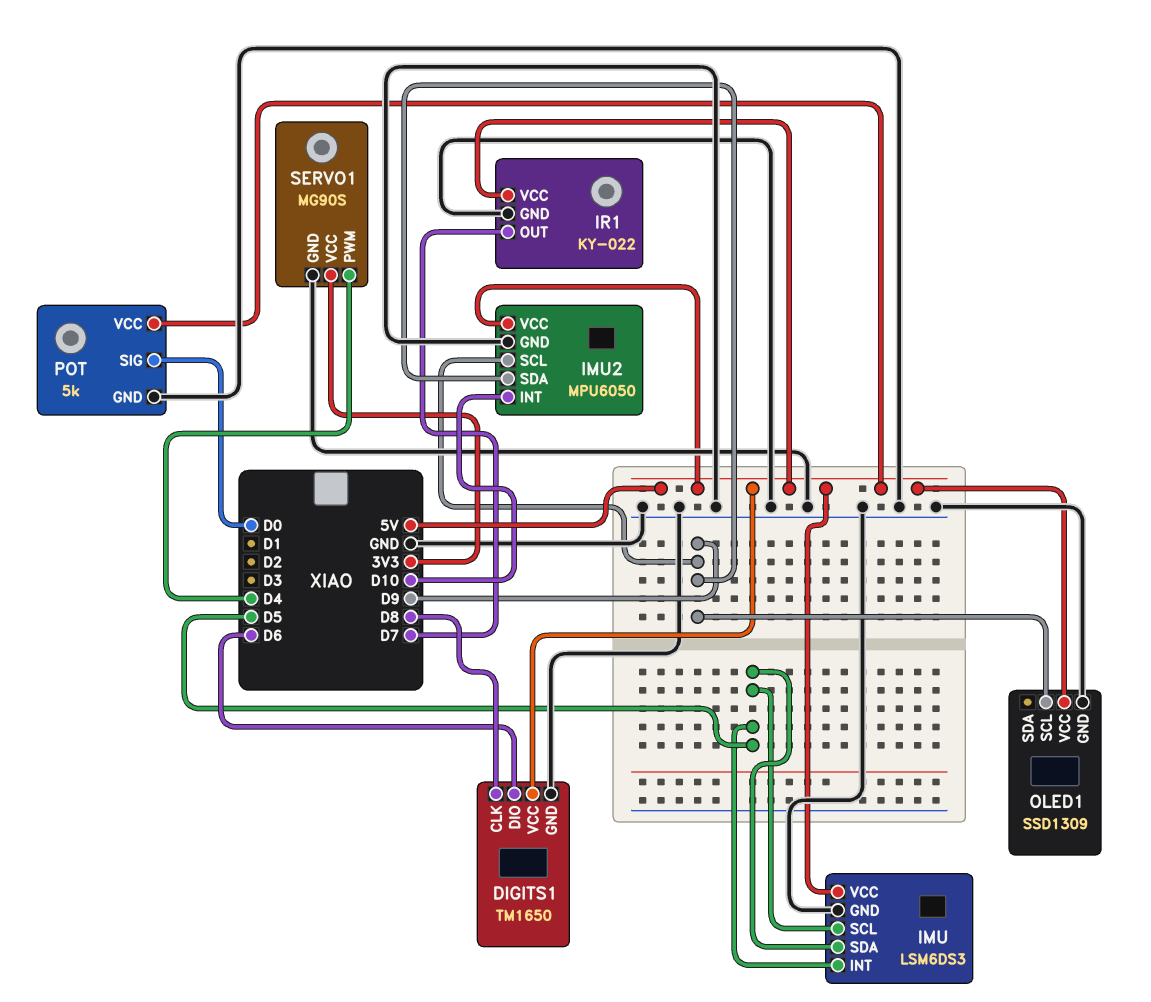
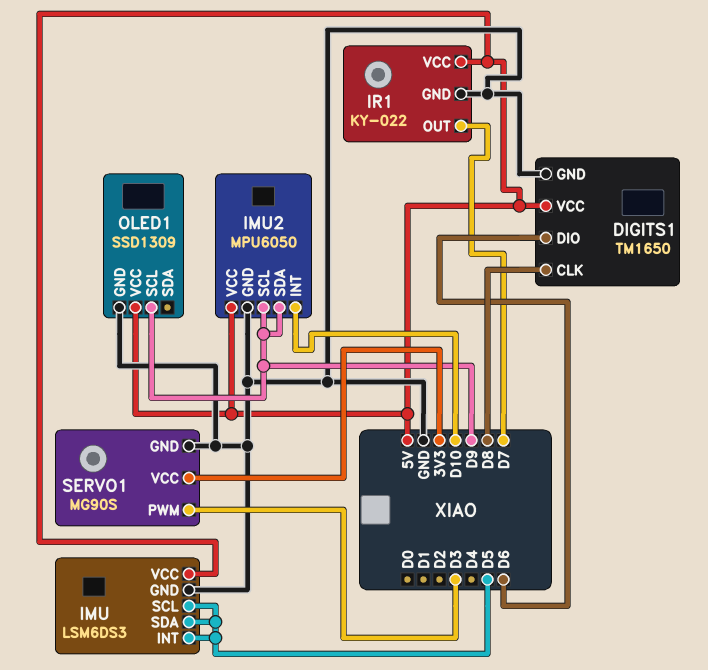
POT: 5k -> none
POT pin GND: GND -> none
POT pin SIG: D0 -> none
POT pin VCC: 5V -> none
SERVO1 pin PWM: D4 -> D3

